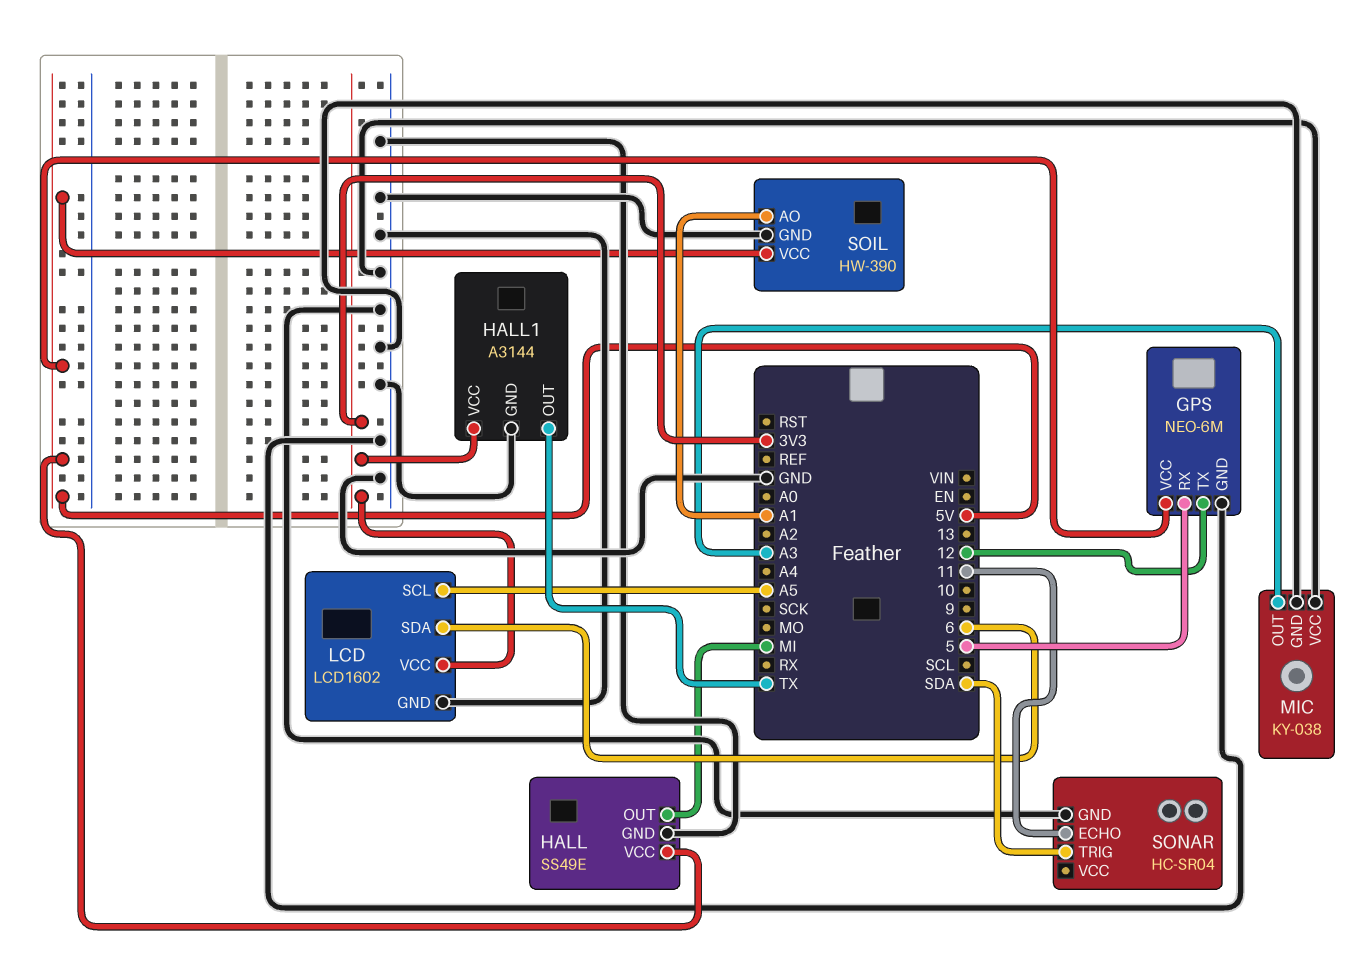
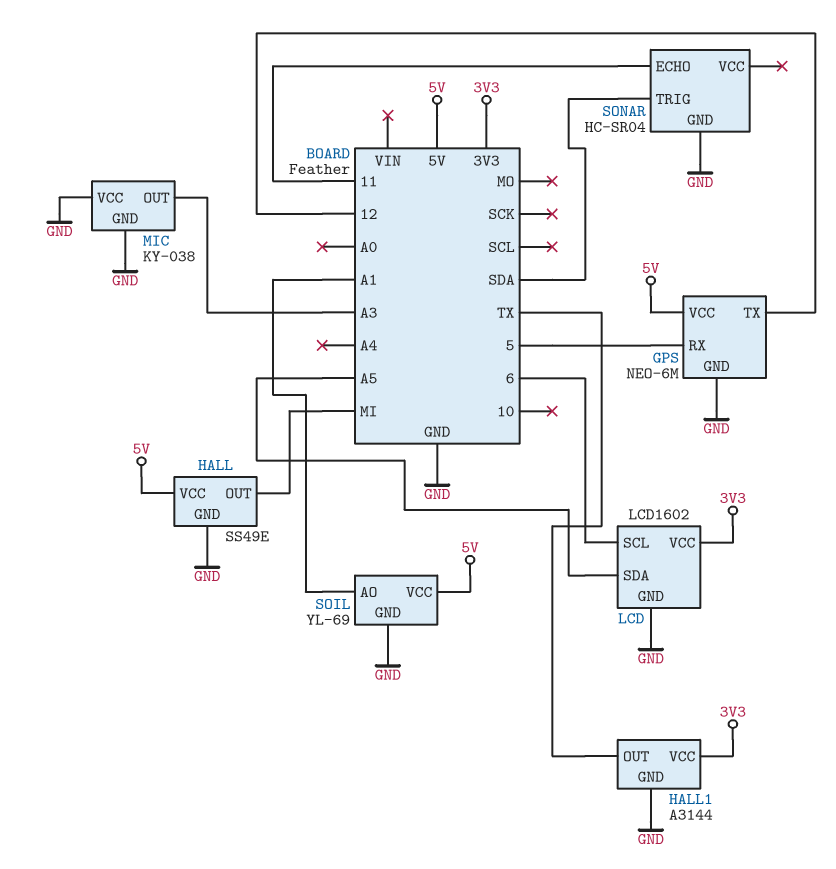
LCD pin SCL: A5 -> 6
LCD pin SDA: 6 -> A5
SOIL: HW-390 -> YL-69

